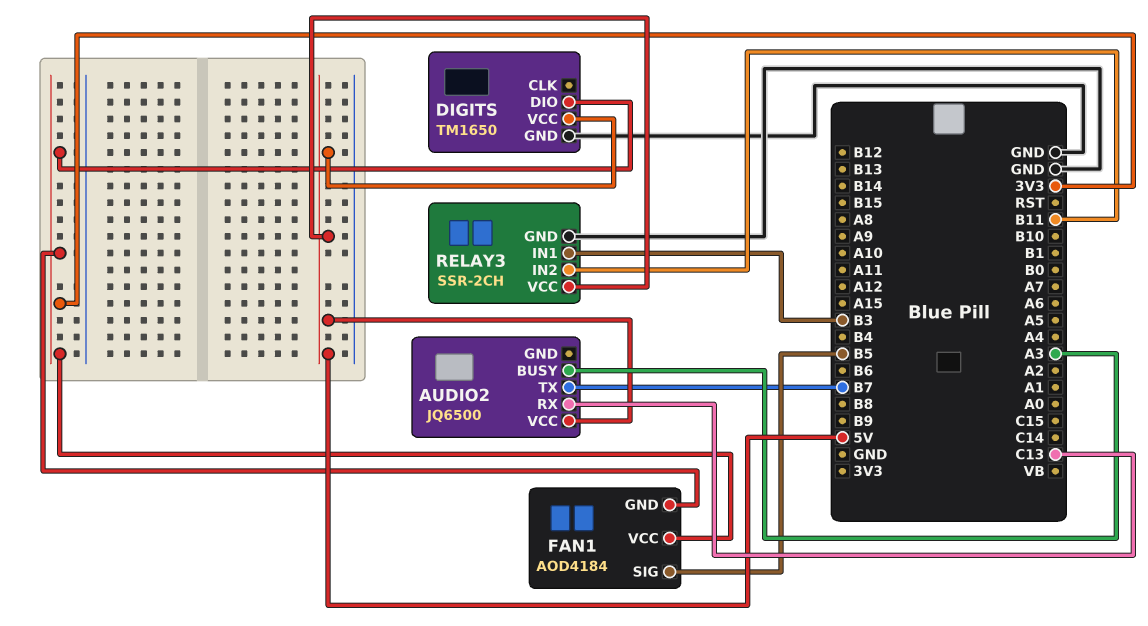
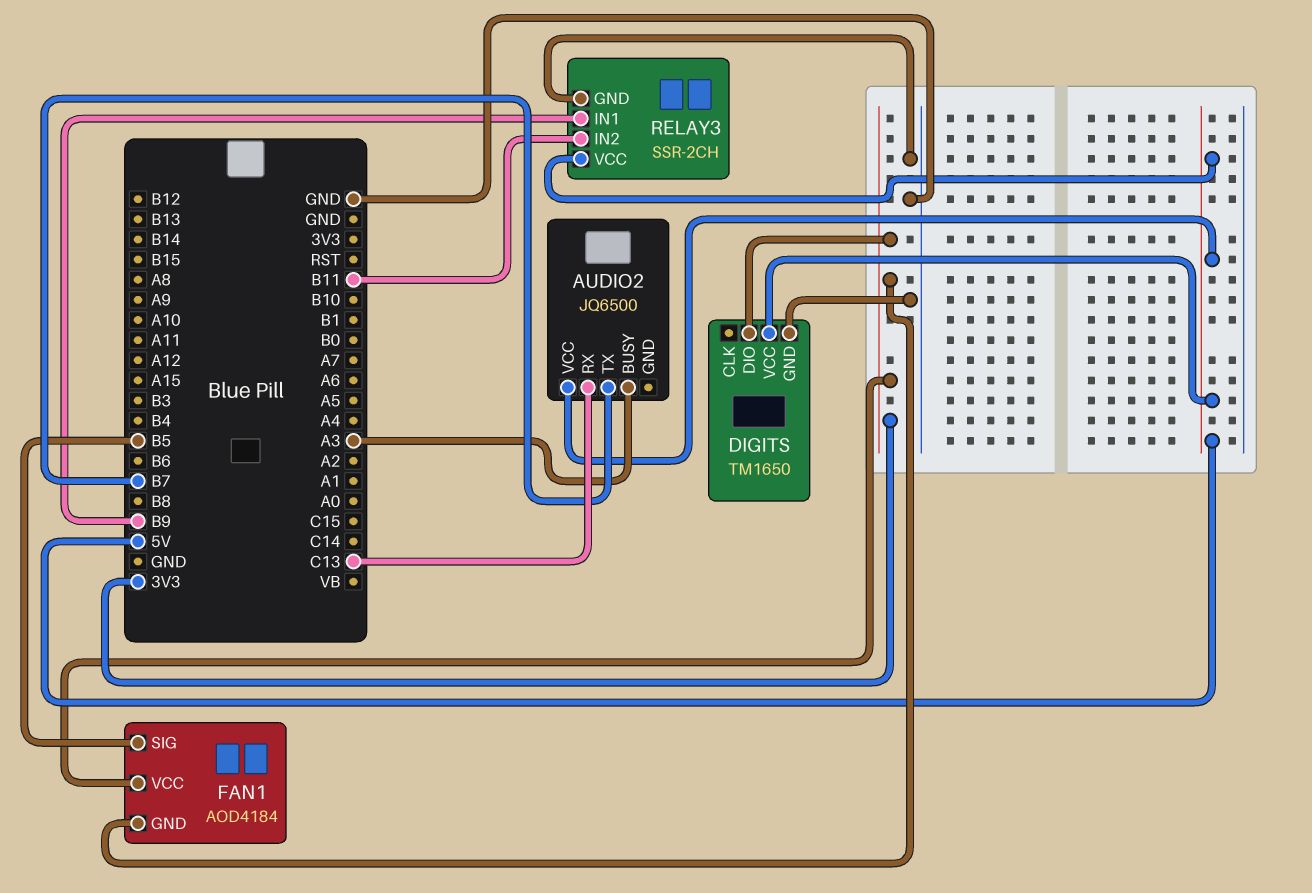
RELAY3 pin IN1: B3 -> B9

